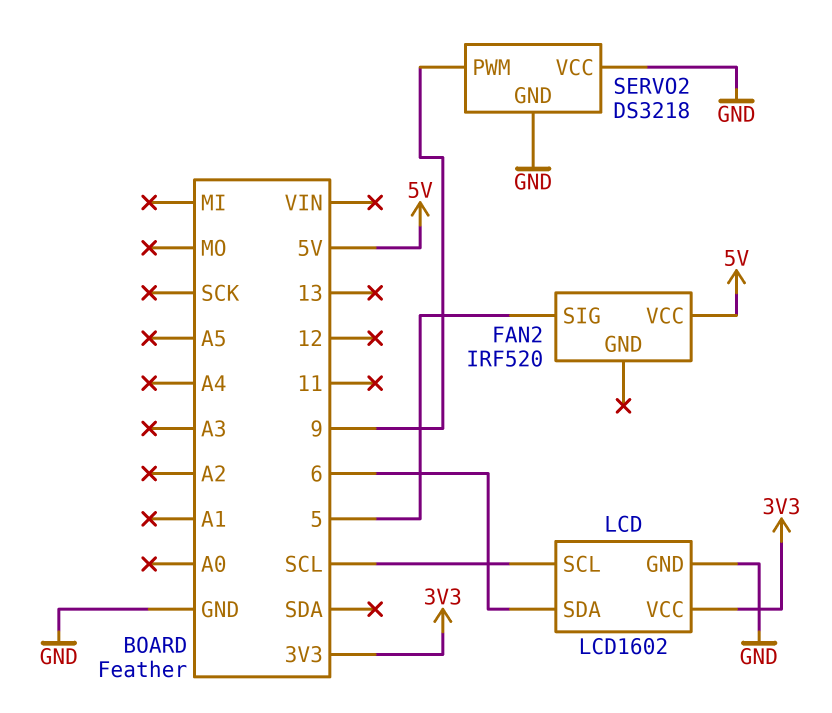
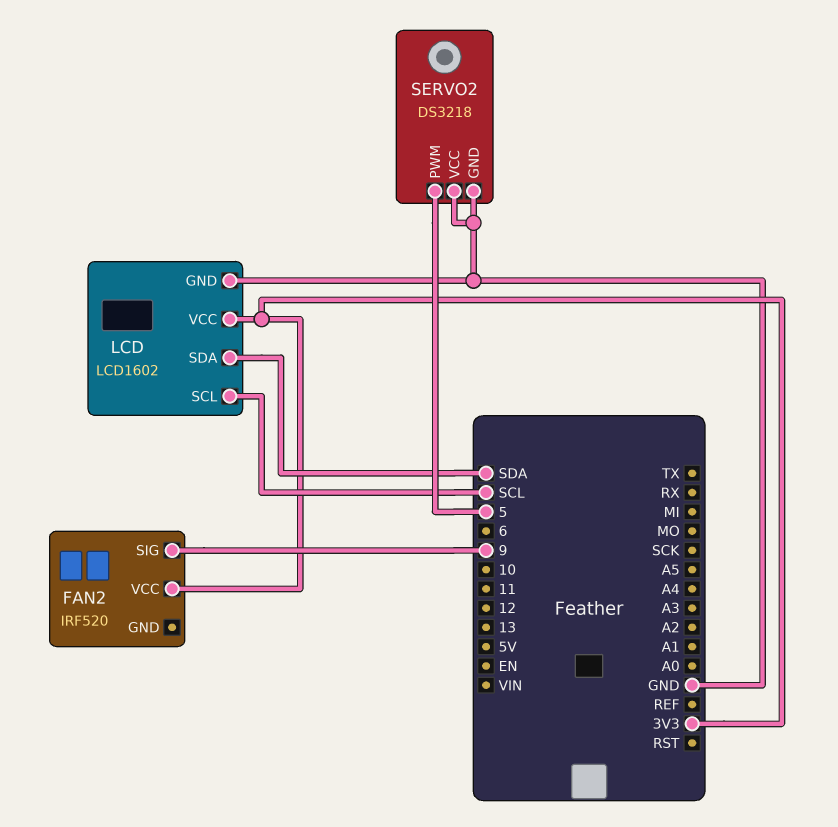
FAN2 pin SIG: 5 -> 9
FAN2 pin VCC: 5V -> 3V3
LCD pin SDA: 6 -> SDA
SERVO2 pin PWM: 9 -> 5

